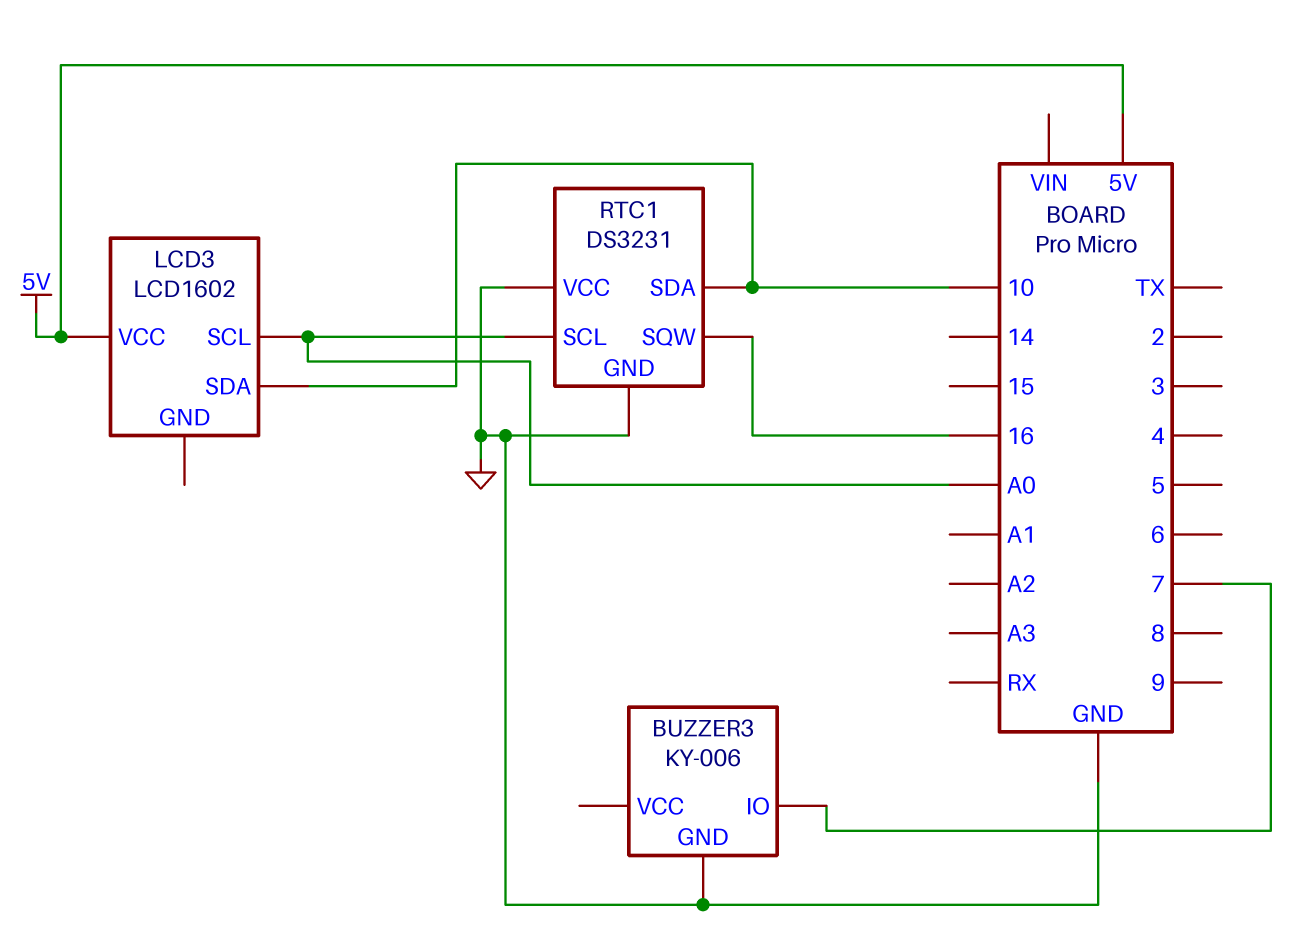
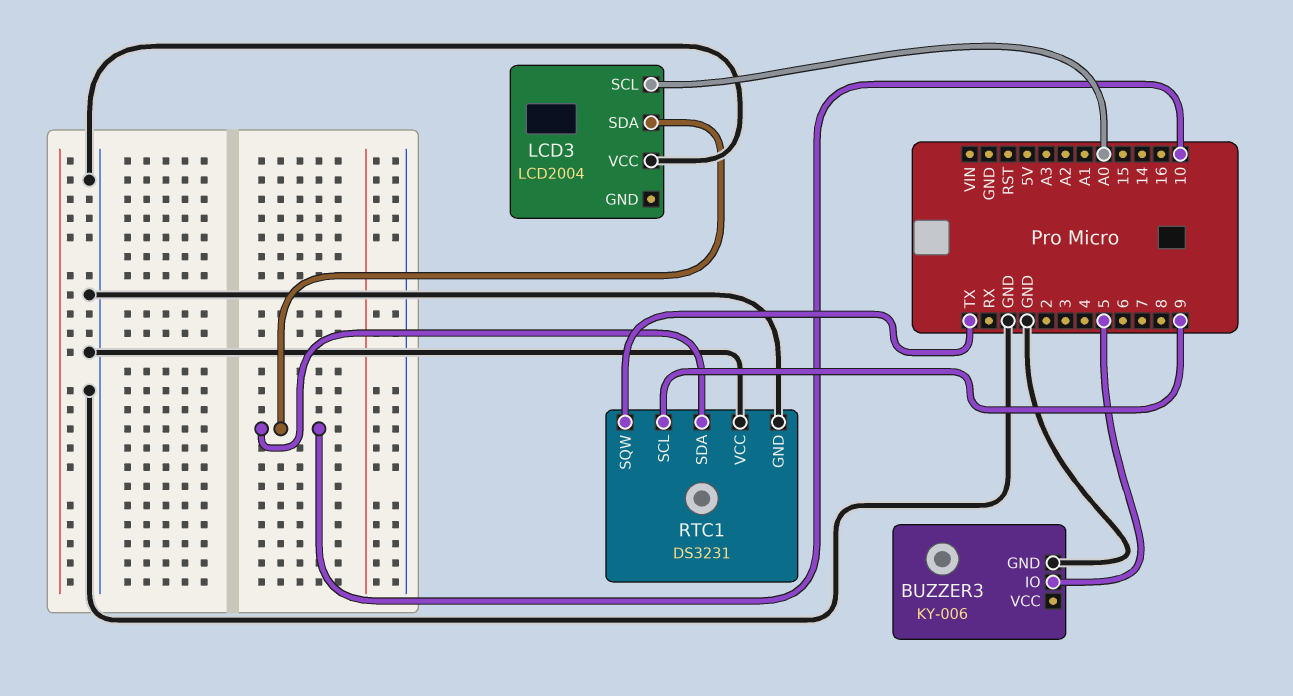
BUZZER3 pin IO: 7 -> 5
LCD3: LCD1602 -> LCD2004
LCD3 pin VCC: 5V -> GND
RTC1 pin SCL: A0 -> 9
RTC1 pin SQW: 16 -> TX

